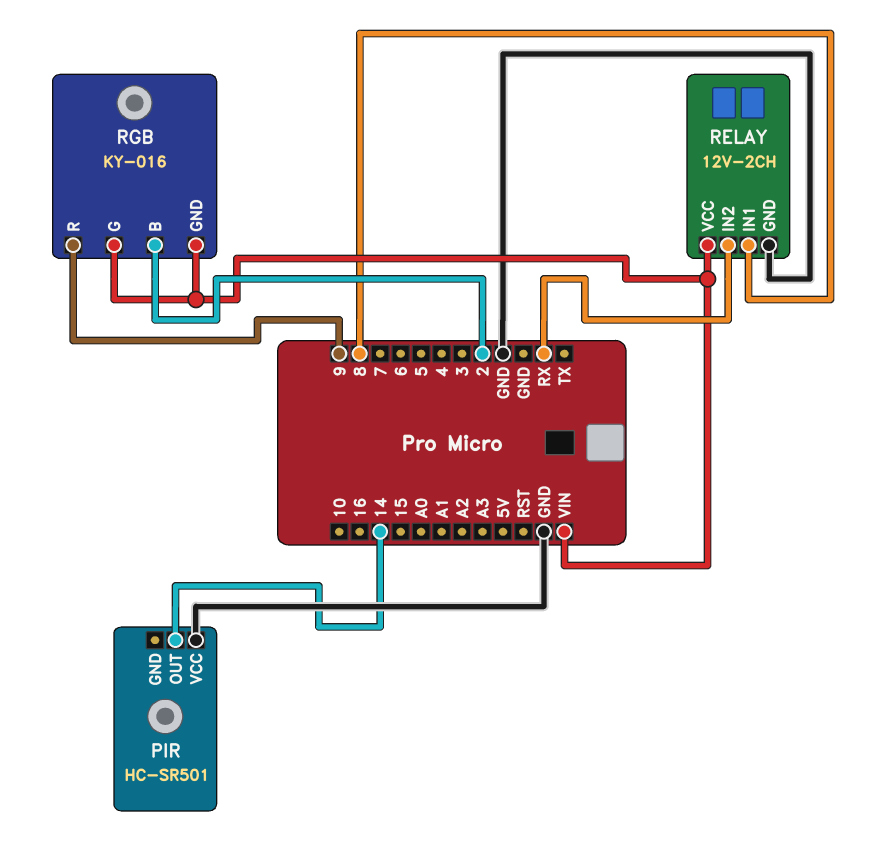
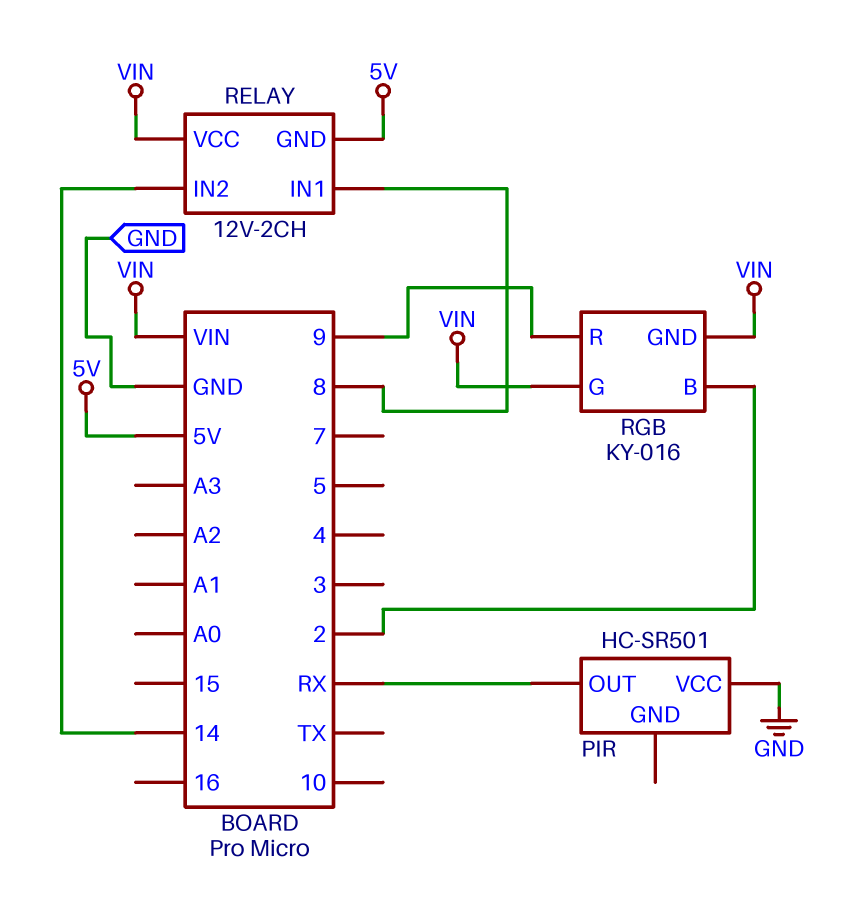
PIR pin OUT: 14 -> RX
RELAY pin GND: GND -> 5V
RELAY pin IN2: RX -> 14

